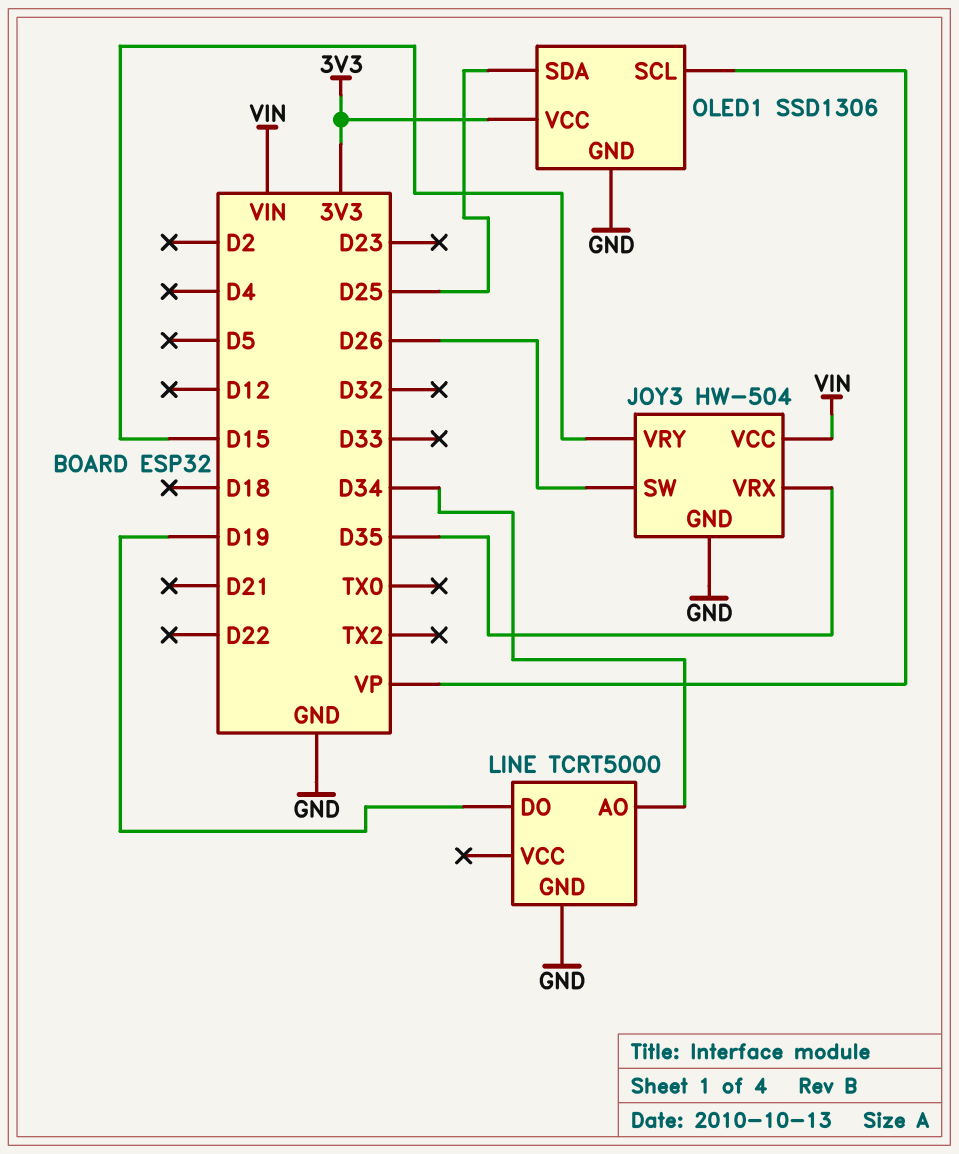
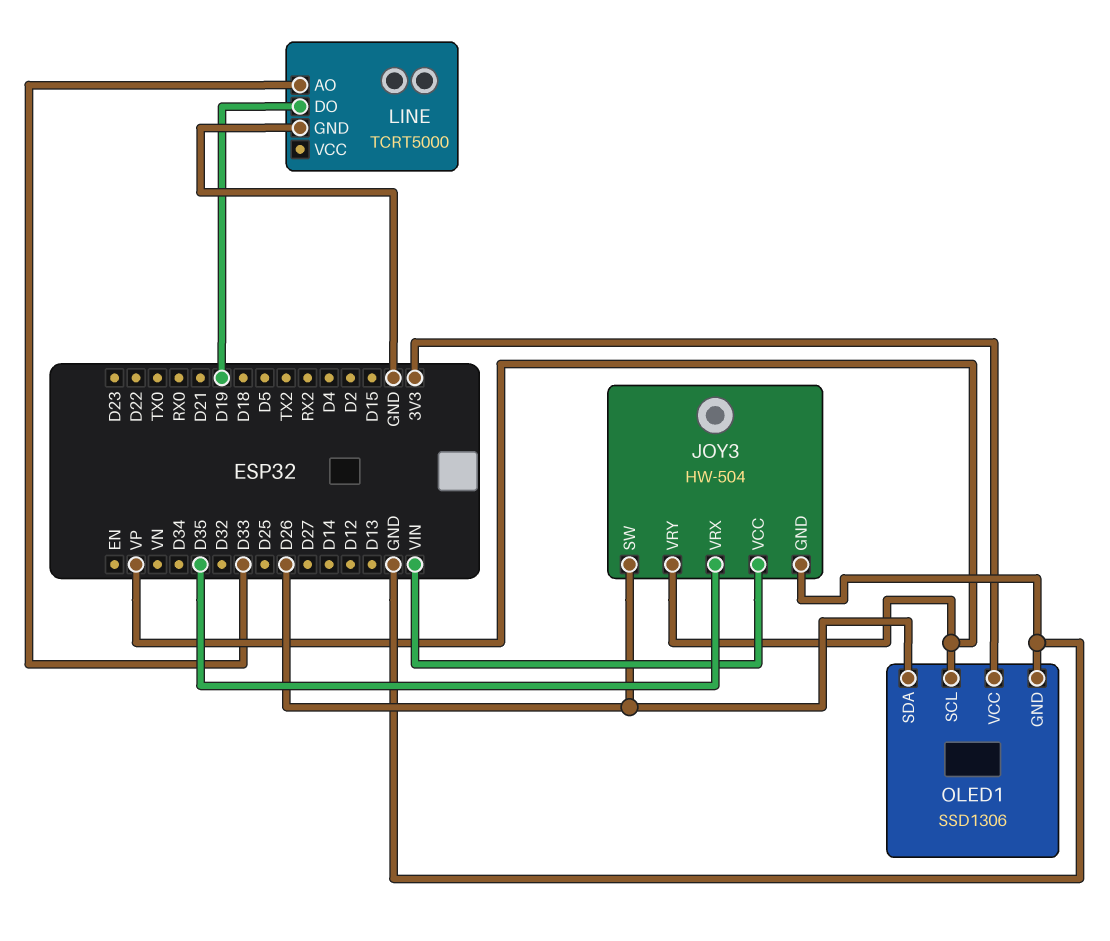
JOY3 pin VRY: D15 -> VP
LINE pin AO: D34 -> D33
OLED1 pin SDA: D25 -> D26

